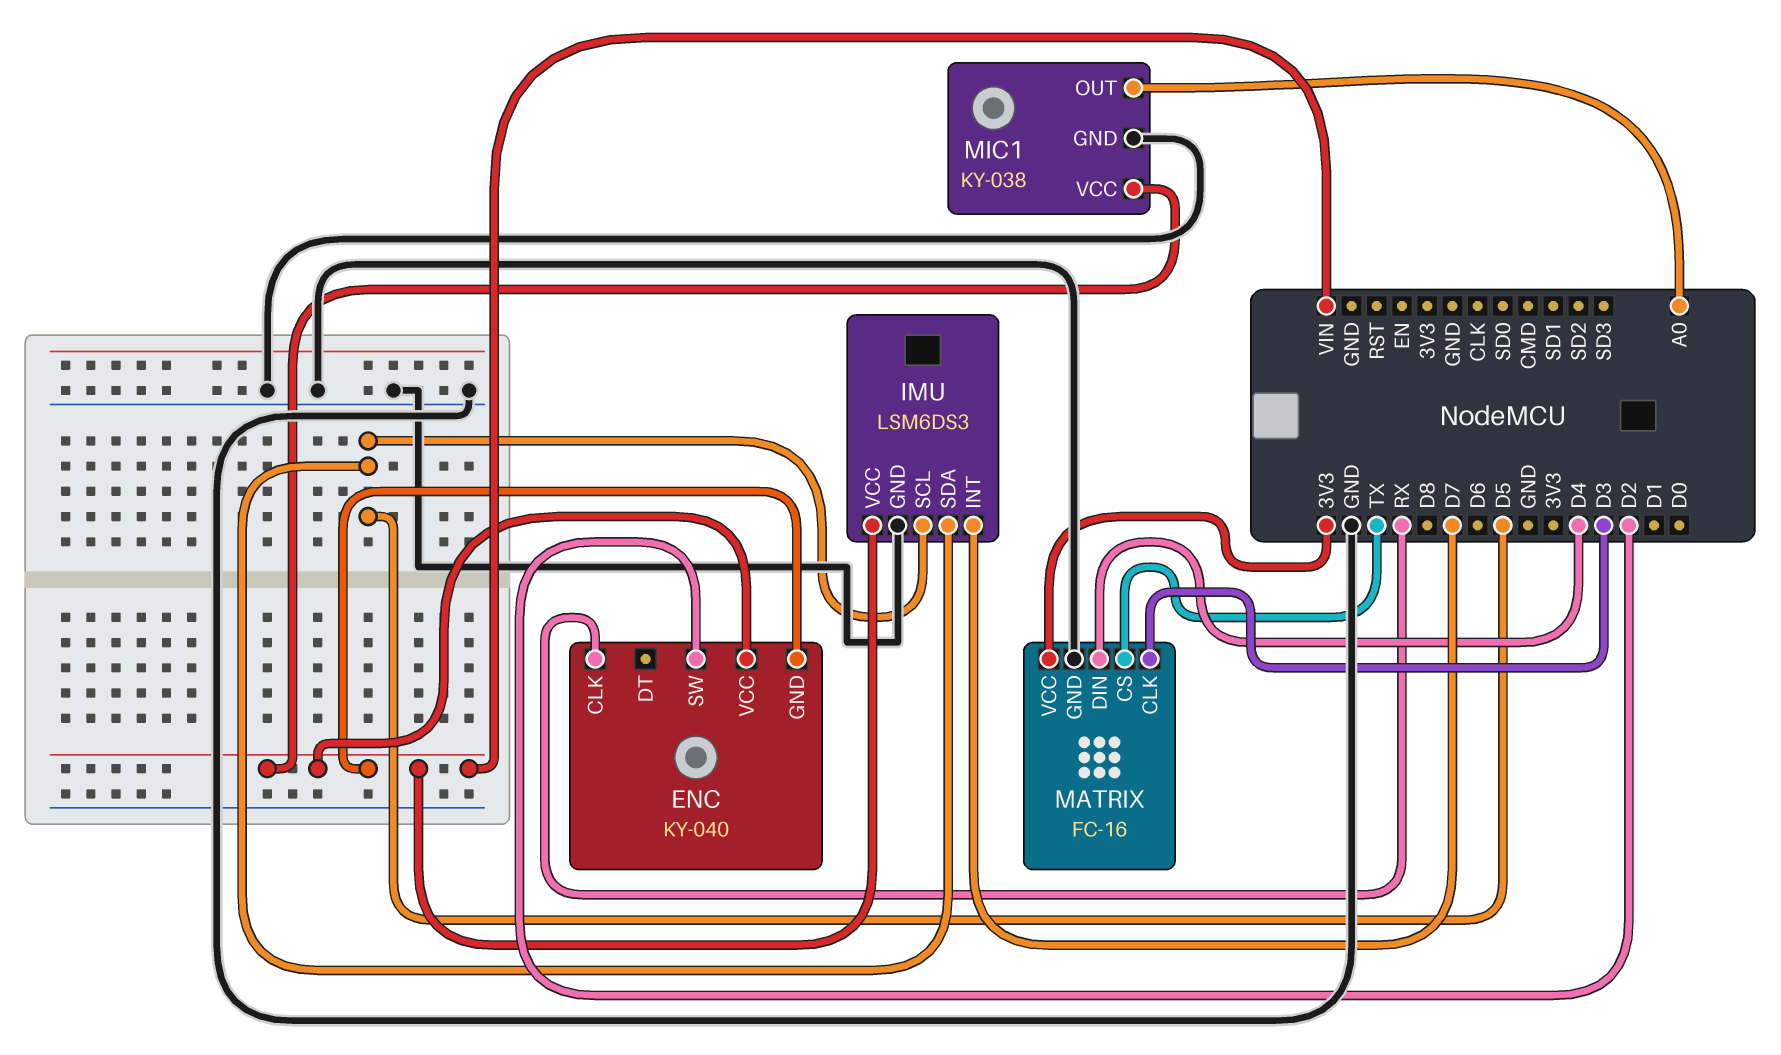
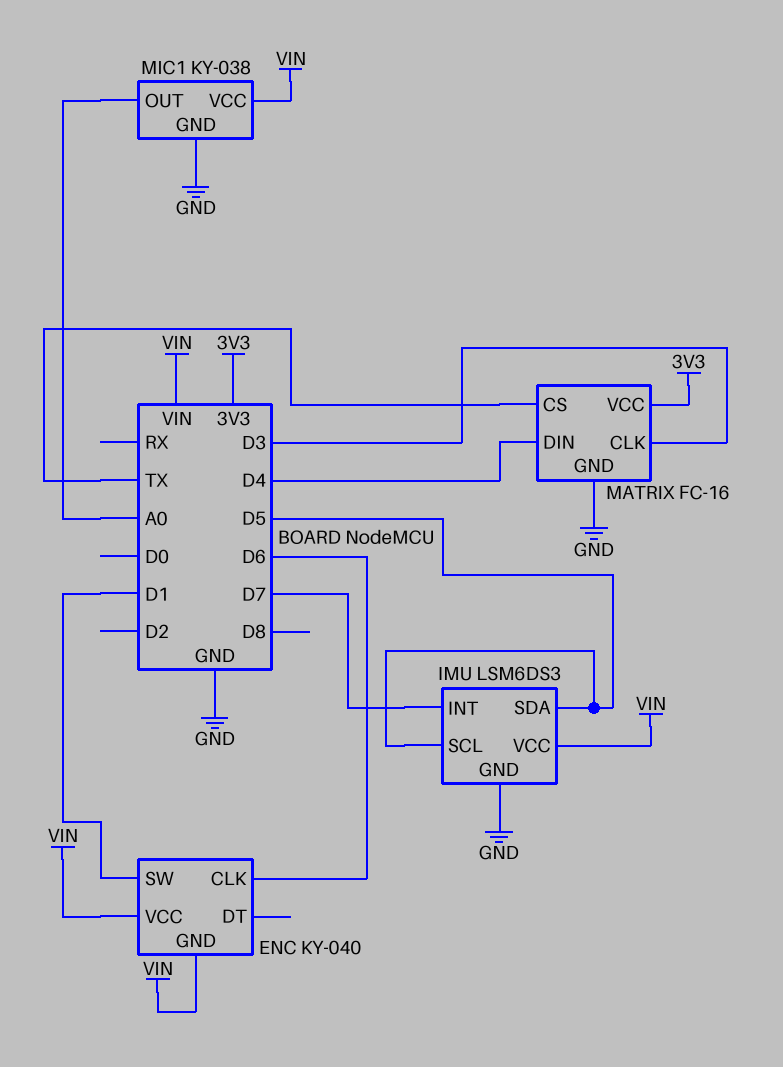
ENC pin CLK: RX -> D6
ENC pin SW: D2 -> D1

